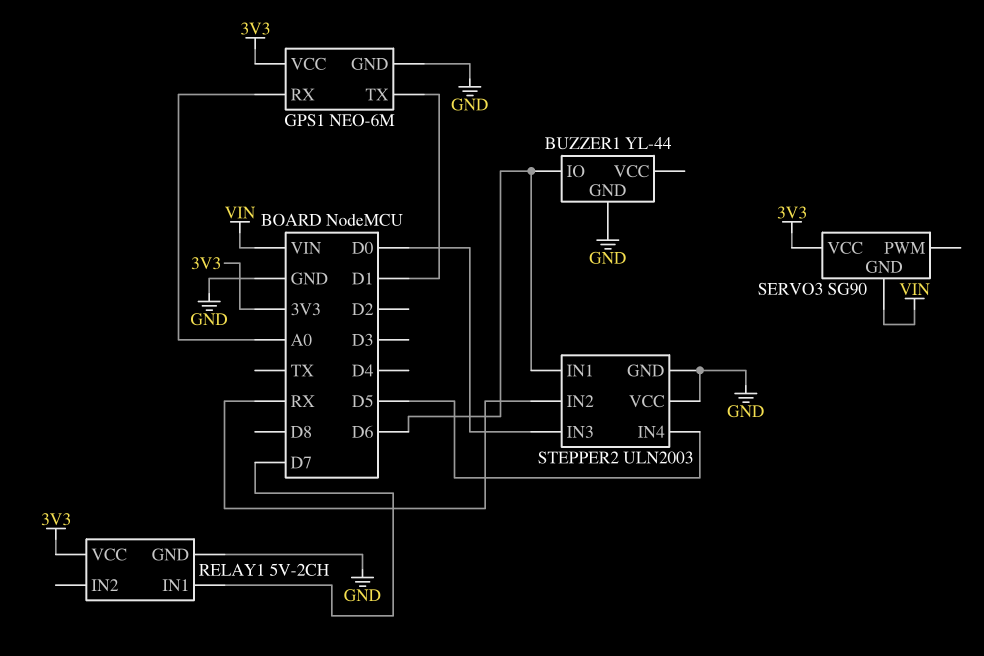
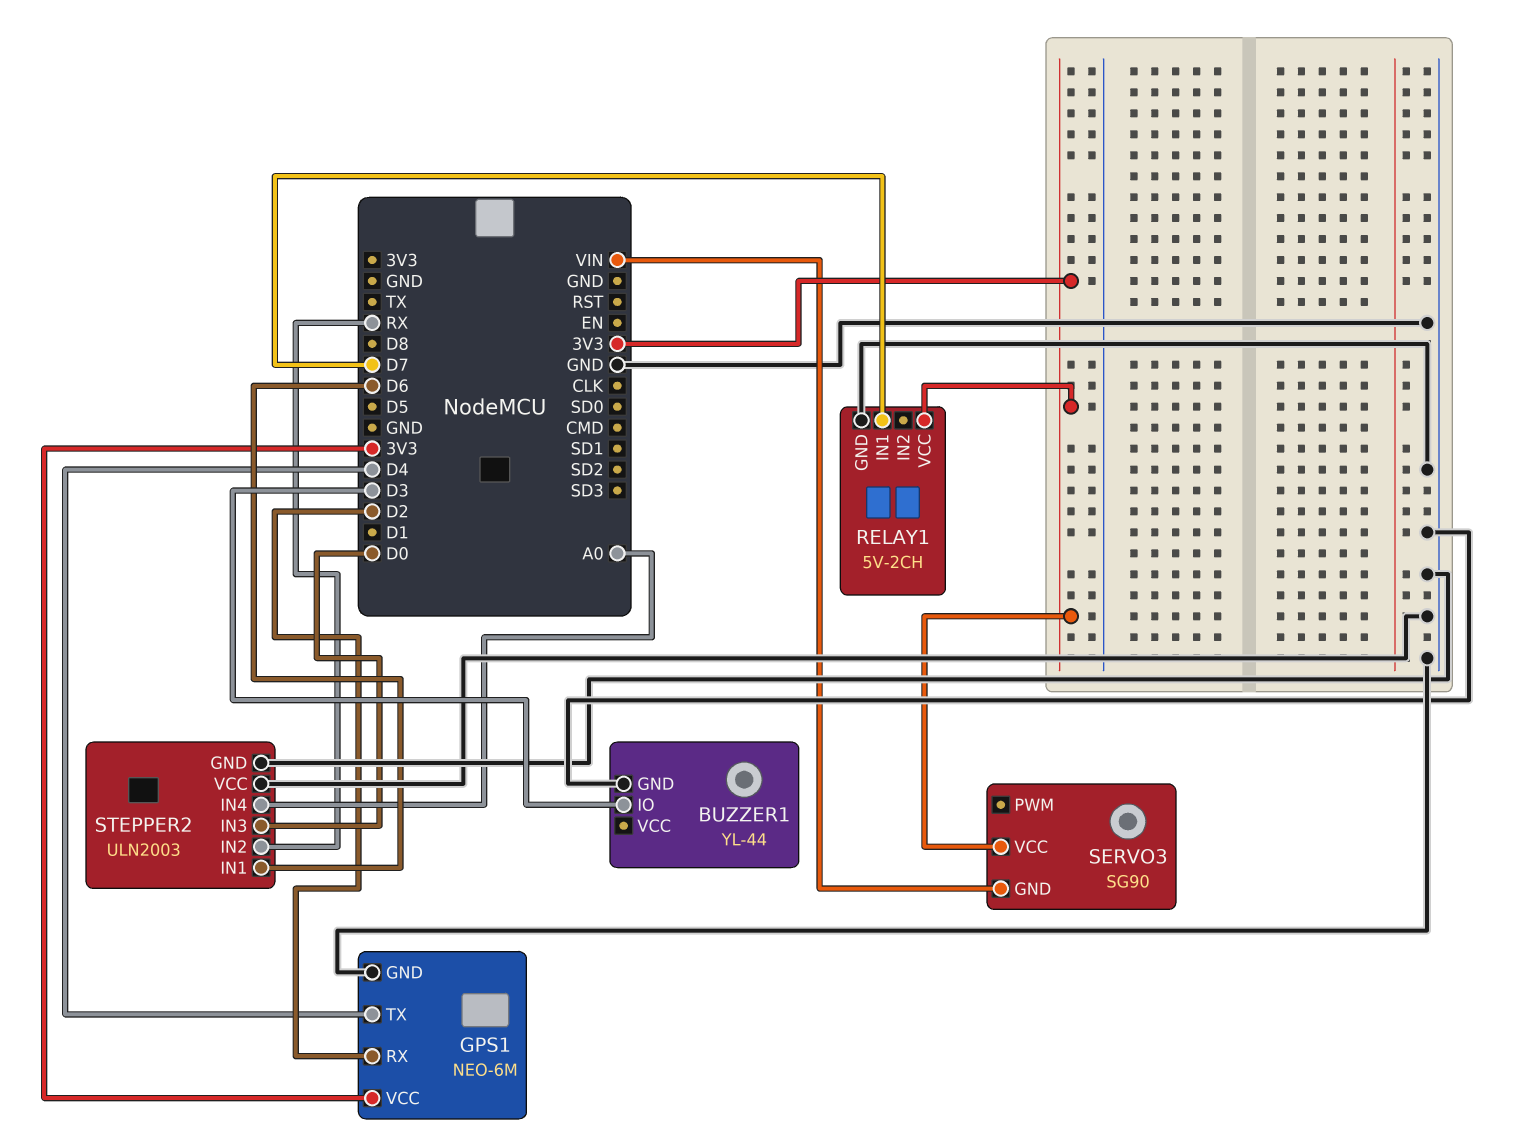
BUZZER1 pin IO: D6 -> D3
GPS1 pin RX: A0 -> D2
GPS1 pin TX: D1 -> D4
STEPPER2 pin IN4: D5 -> A0

